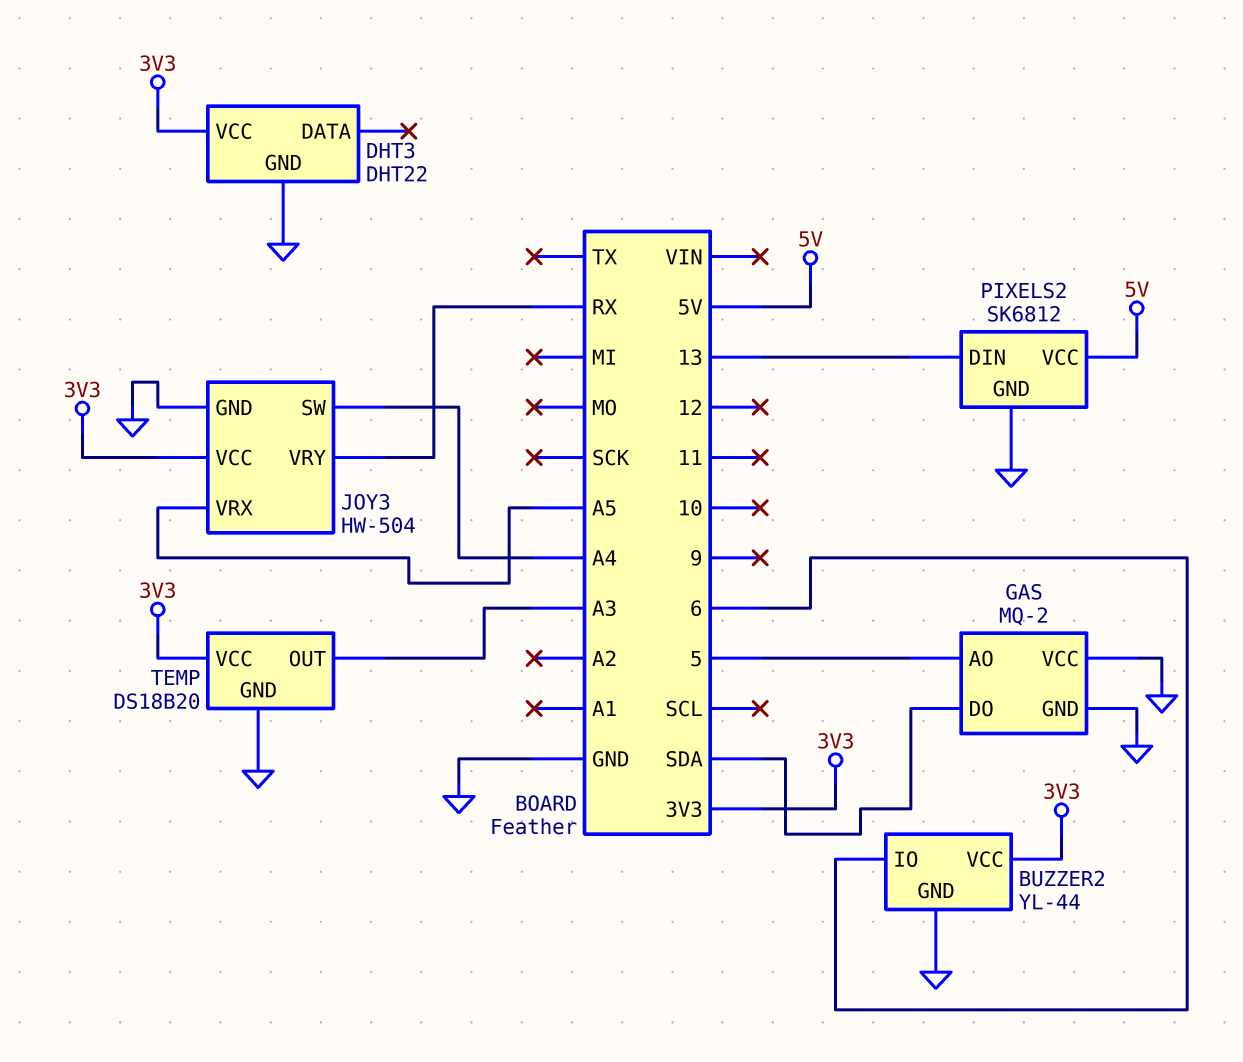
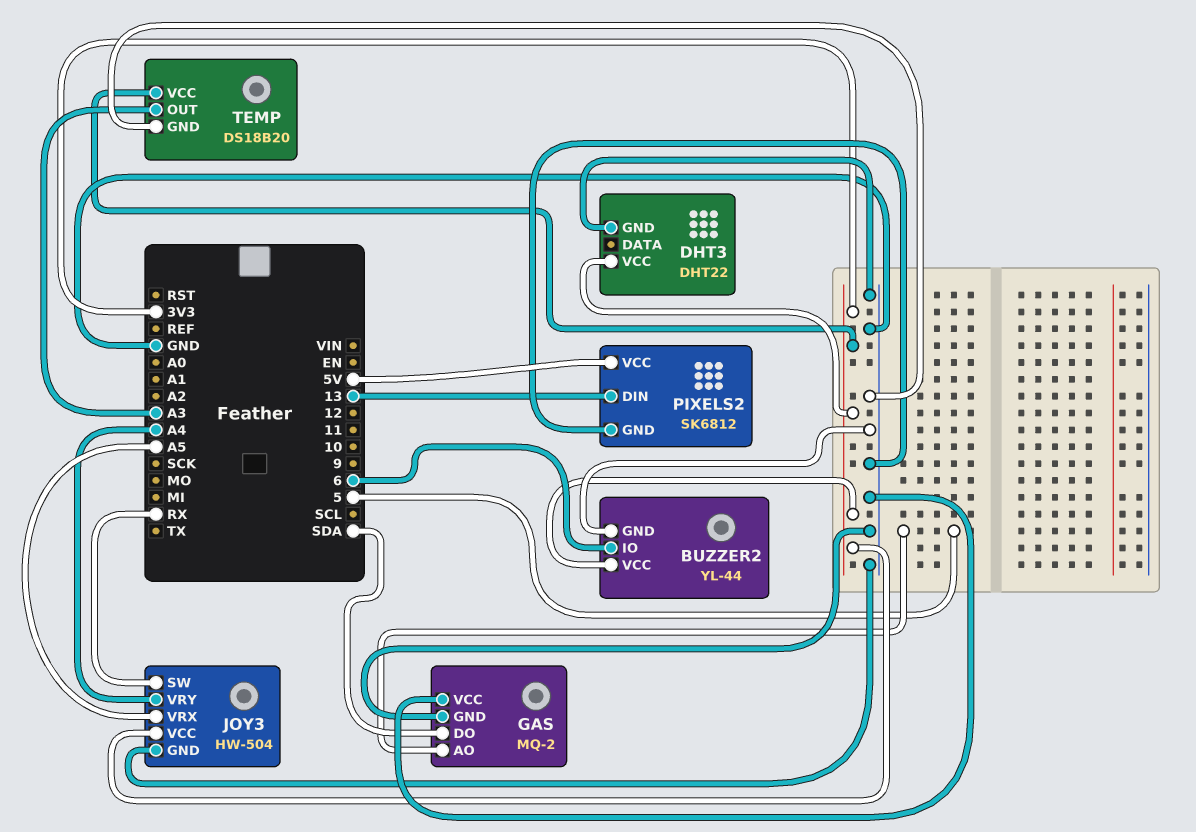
JOY3 pin SW: A4 -> RX
JOY3 pin VRY: RX -> A4

